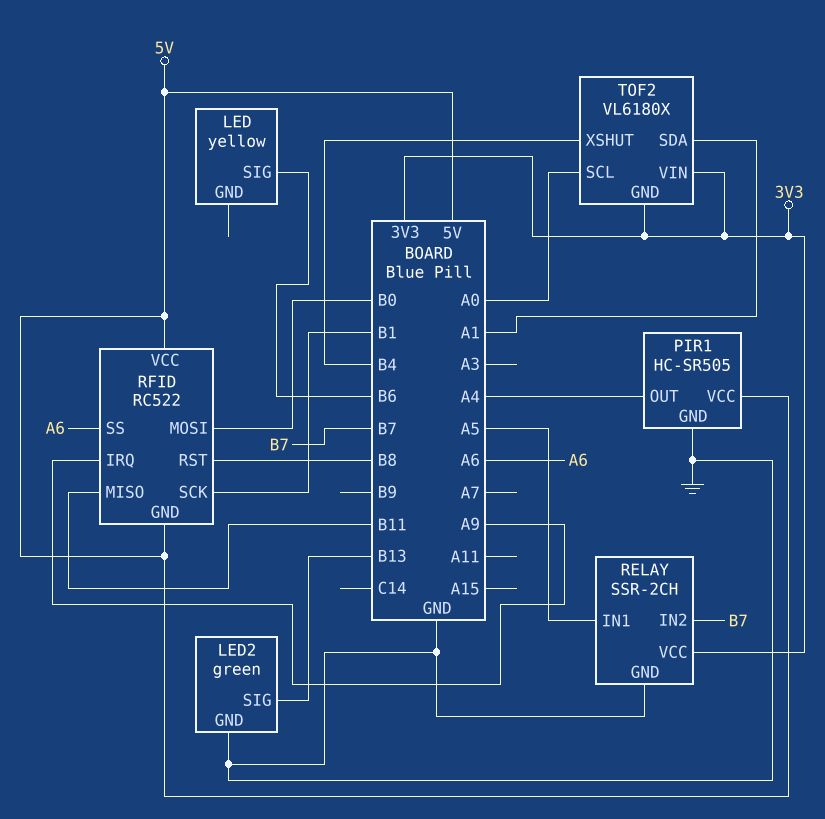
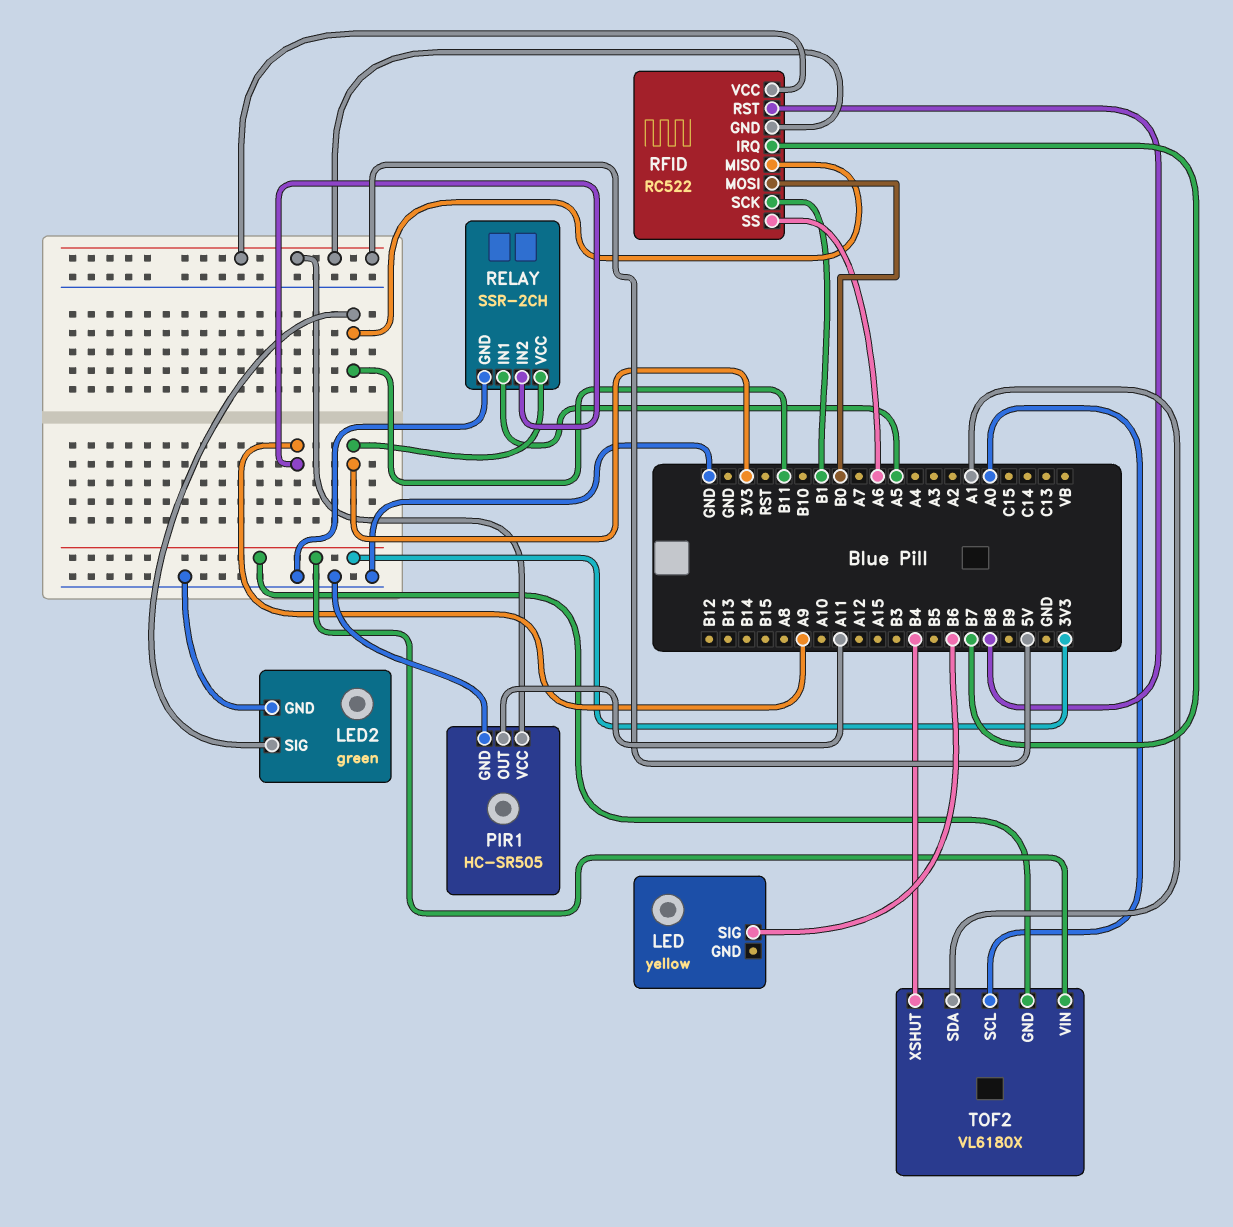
LED2 pin SIG: B13 -> B11
PIR1 pin OUT: A4 -> A11
RELAY pin IN2: B7 -> A9
RFID pin IRQ: A9 -> B7

